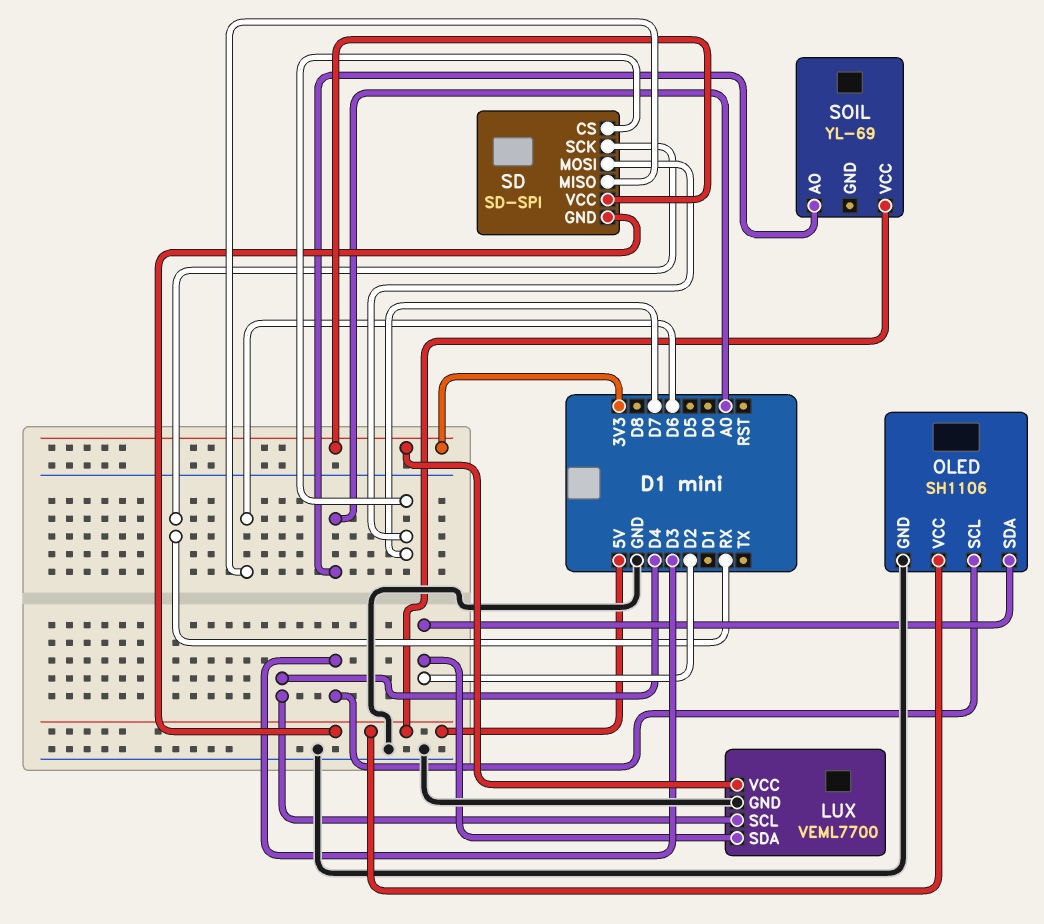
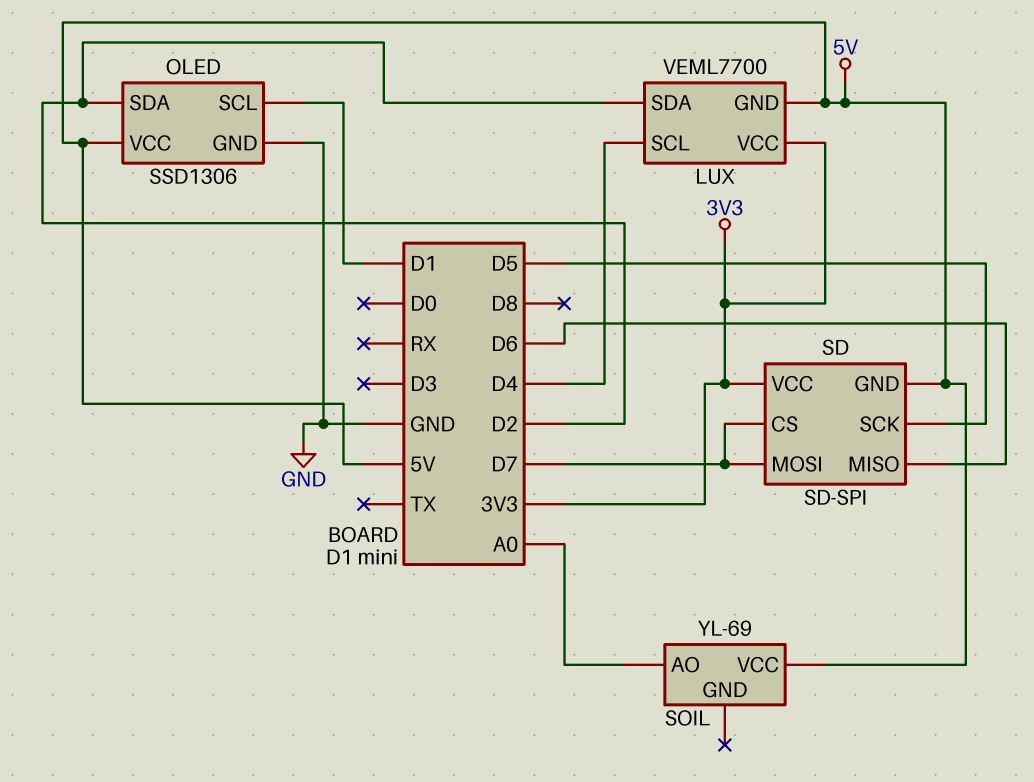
LUX pin GND: GND -> 5V
OLED: SH1106 -> SSD1306
OLED pin SCL: D3 -> D1
SD pin SCK: RX -> D5

